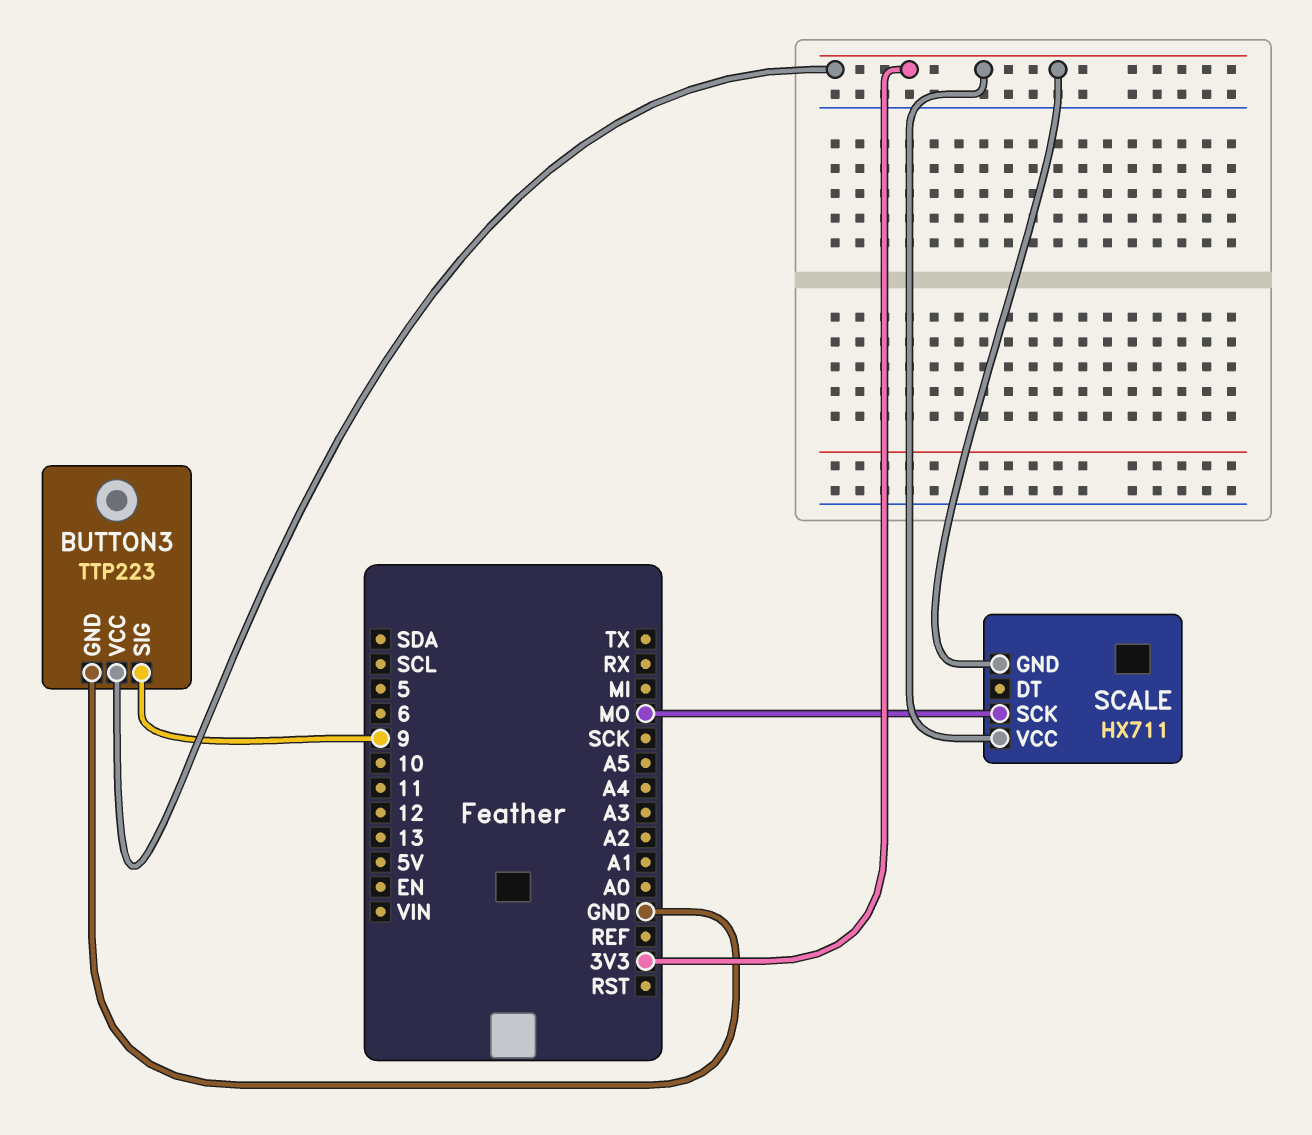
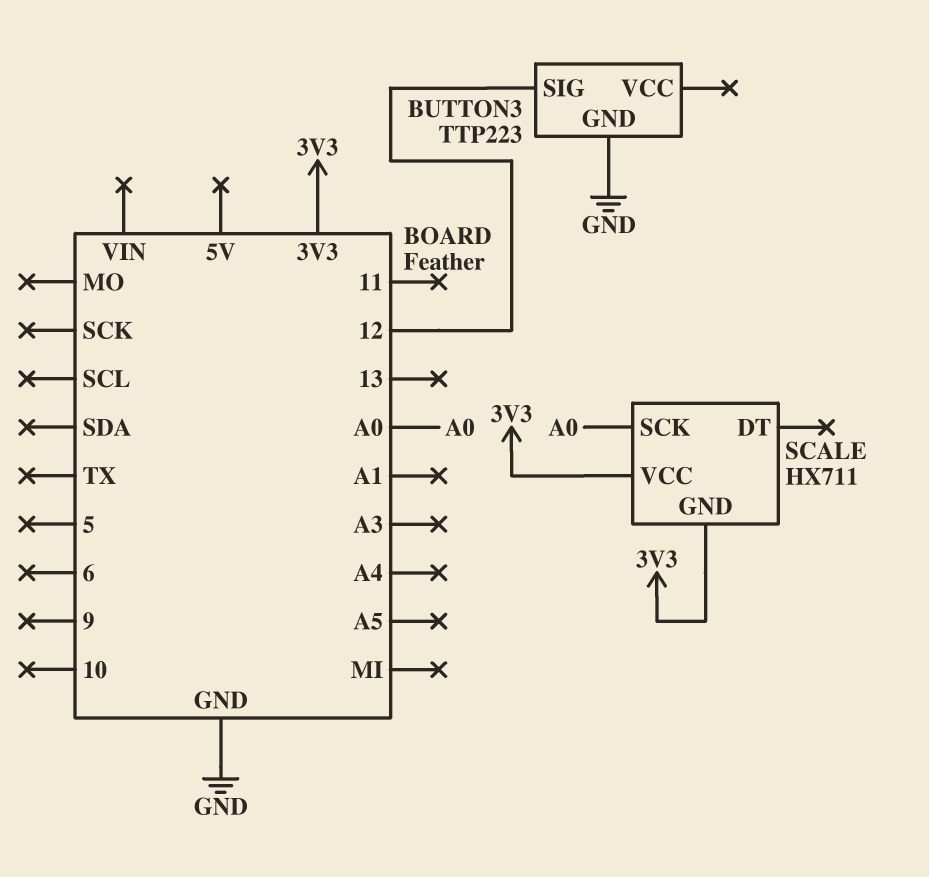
BUTTON3 pin SIG: 9 -> 12
BUTTON3 pin VCC: 3V3 -> none
SCALE pin SCK: MO -> A0

